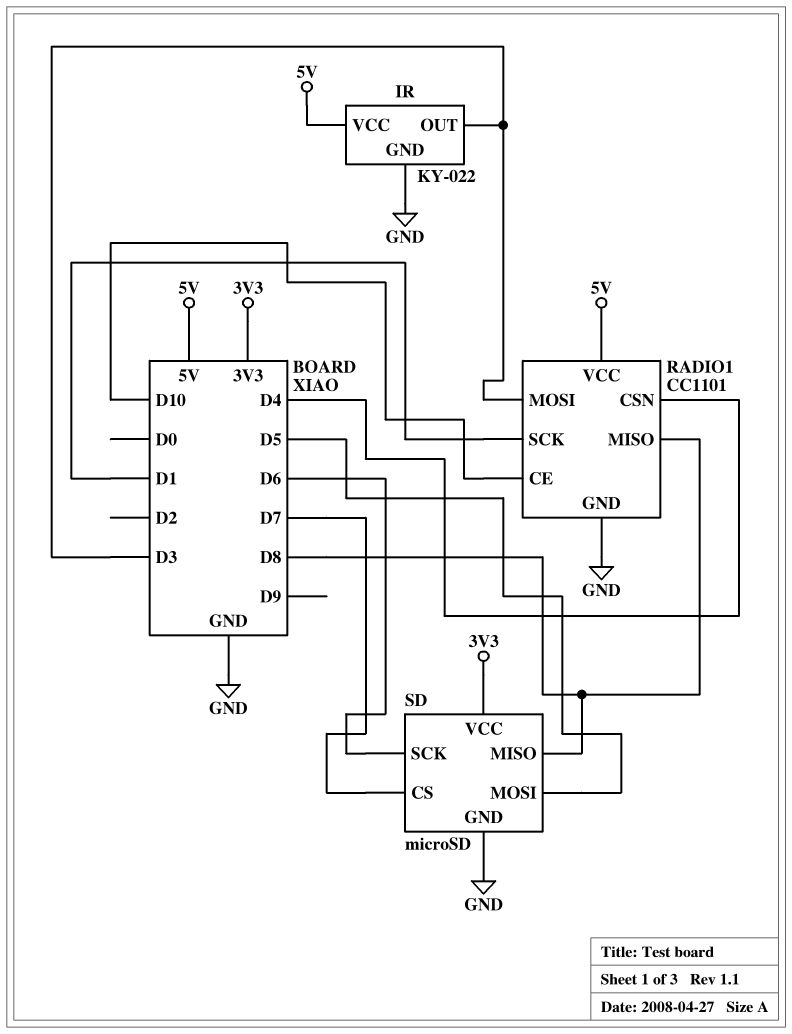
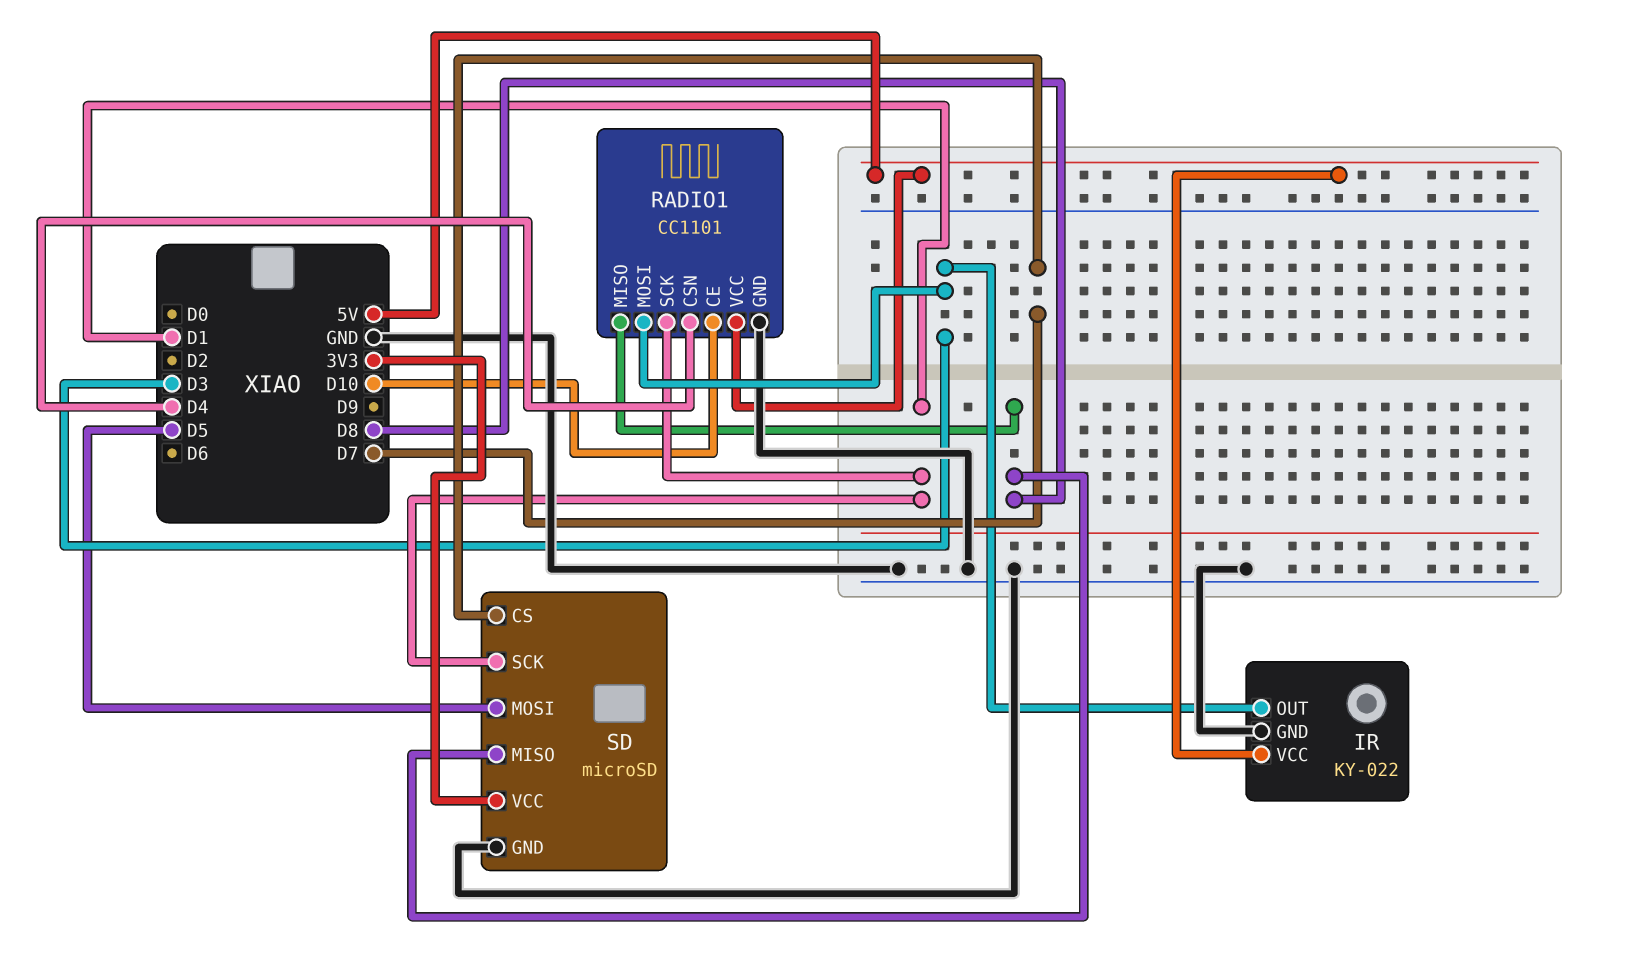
SD pin SCK: D6 -> D1

